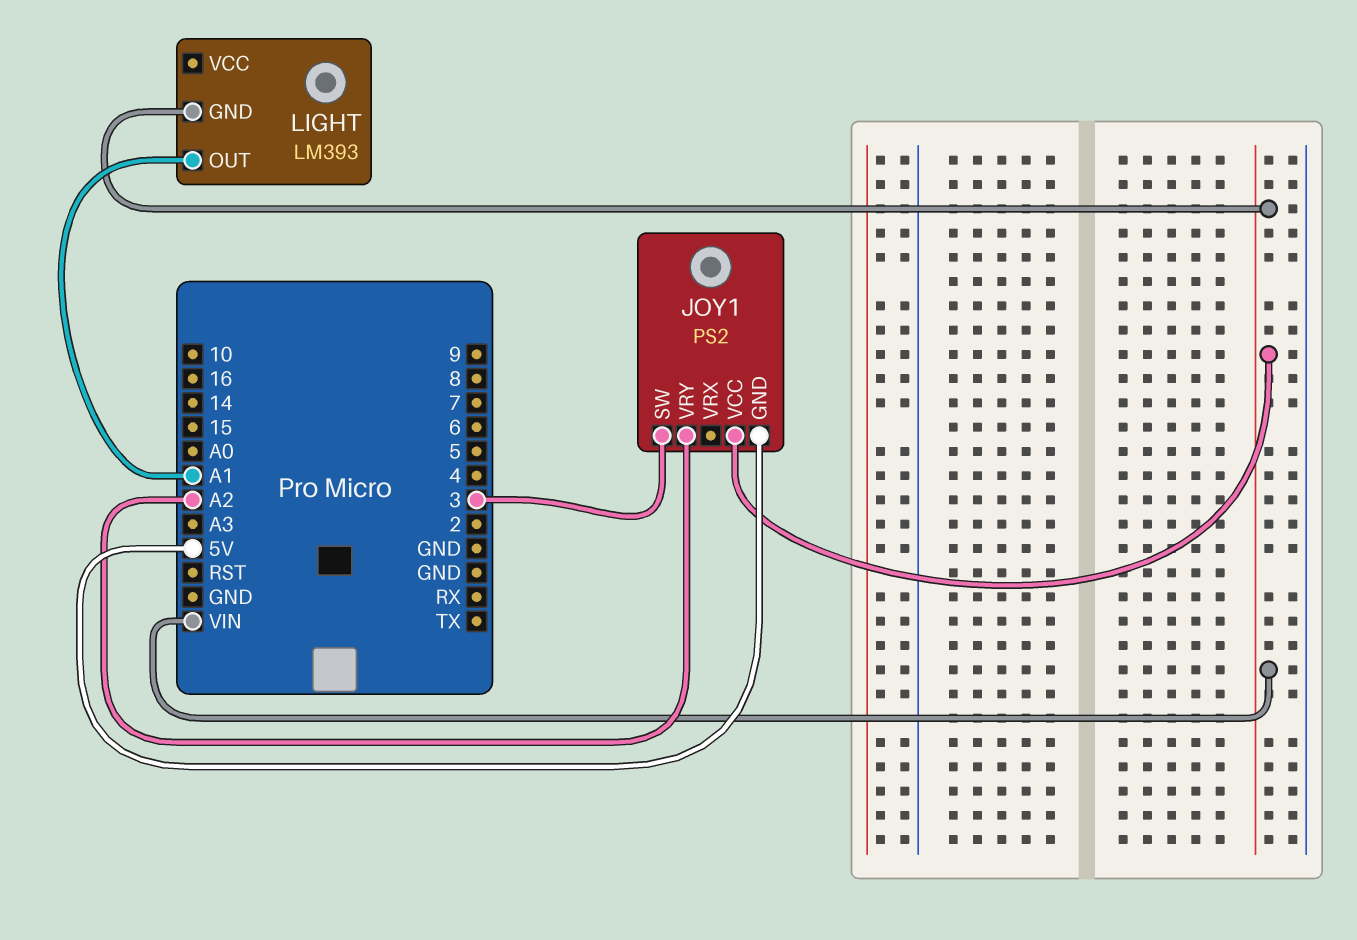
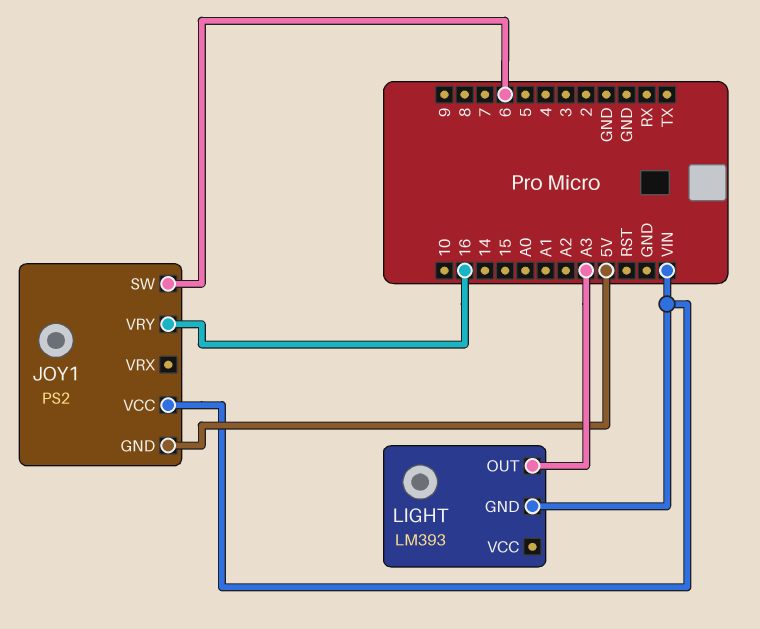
JOY1 pin SW: 3 -> 6
JOY1 pin VRY: A2 -> 16
LIGHT pin OUT: A1 -> A3

